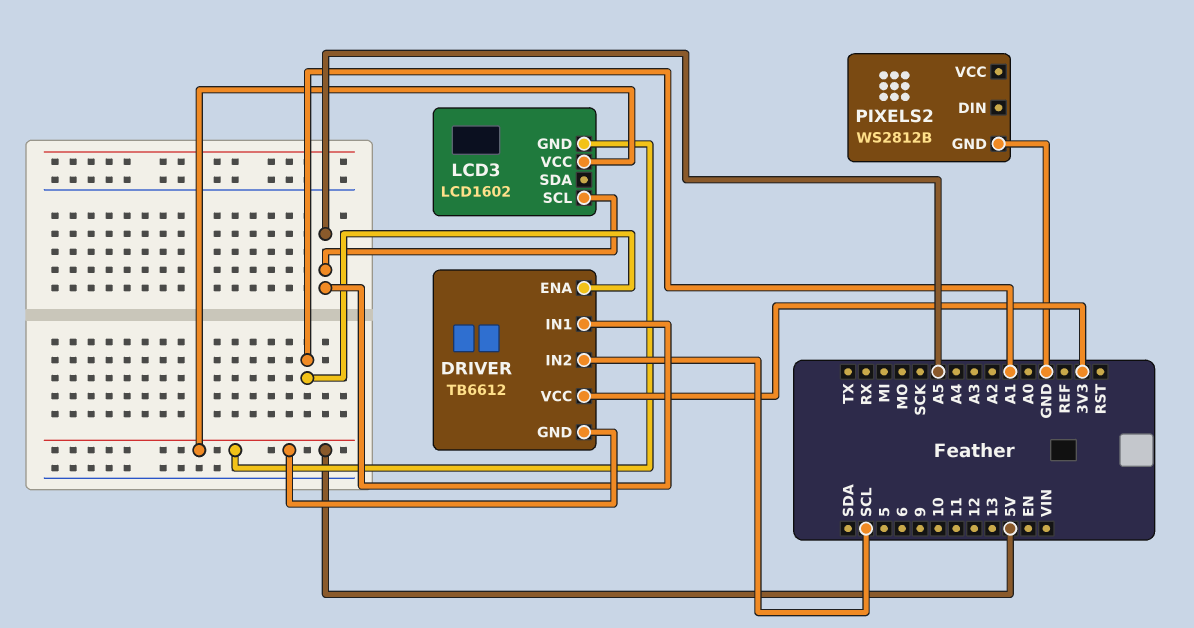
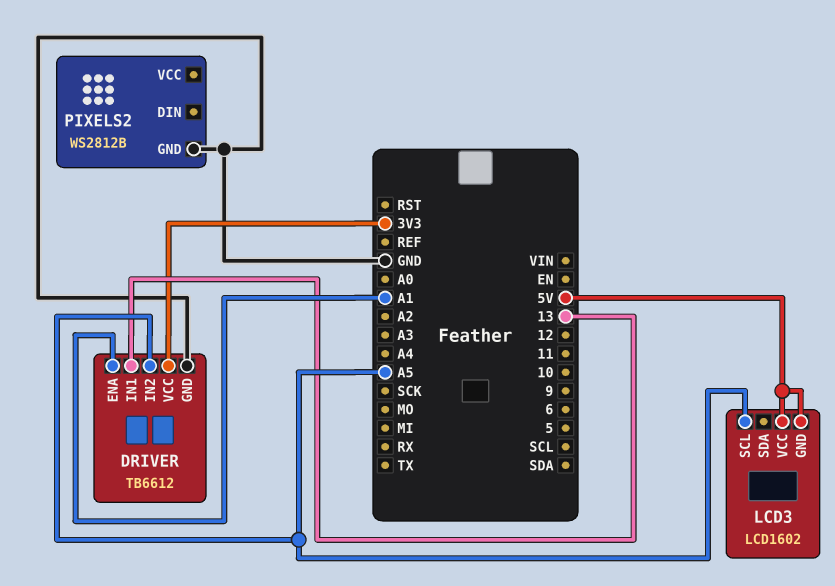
DRIVER pin GND: 5V -> GND
DRIVER pin IN1: A5 -> 13
DRIVER pin IN2: SCL -> A5

